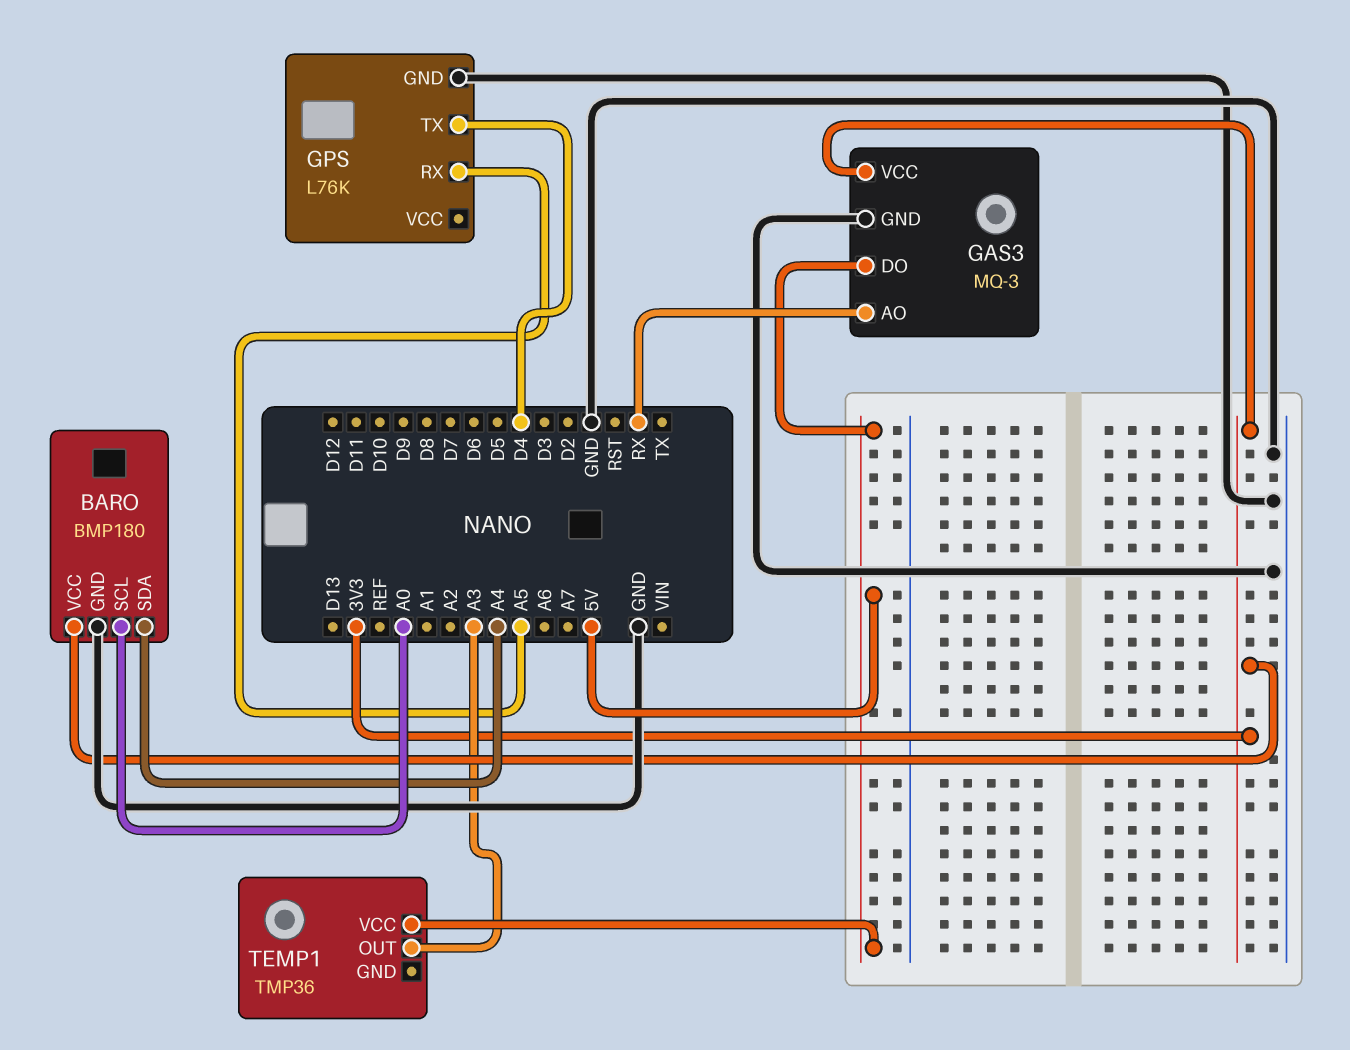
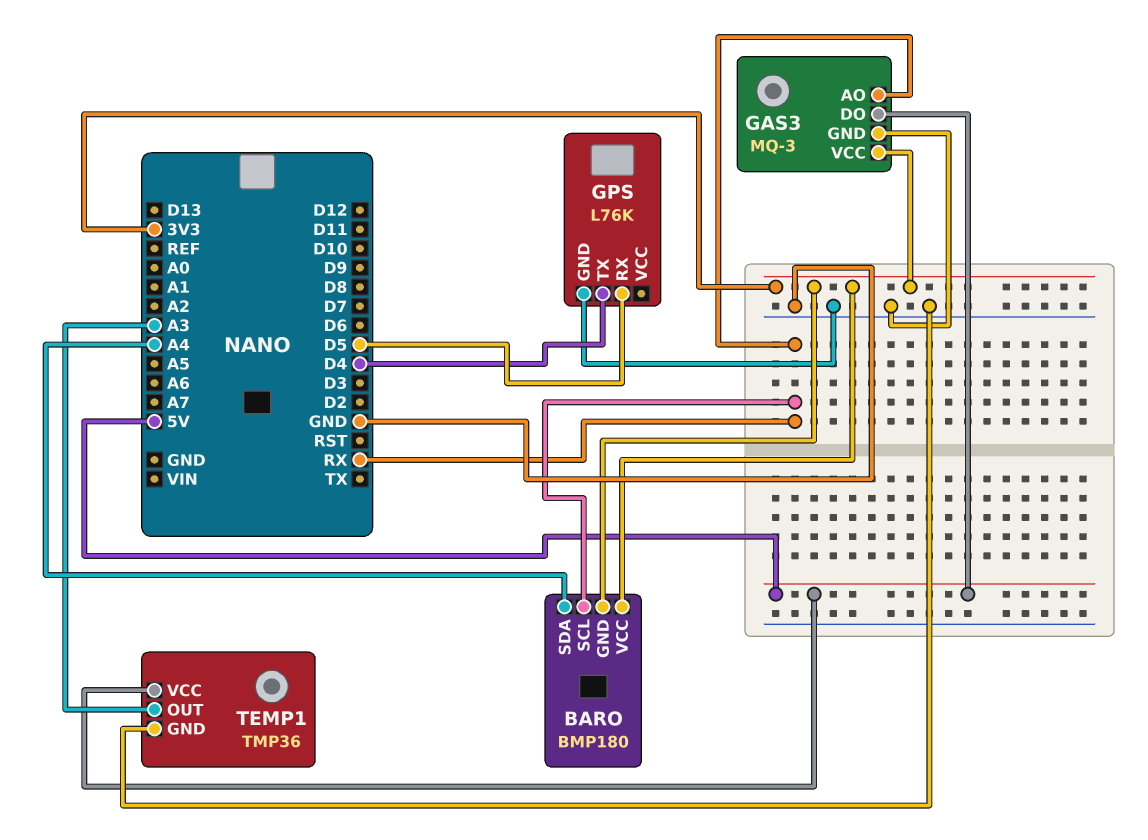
BARO pin GND: GND -> 3V3
BARO pin SCL: A0 -> RX
GPS pin RX: A5 -> D5
TEMP1 pin GND: none -> GND

